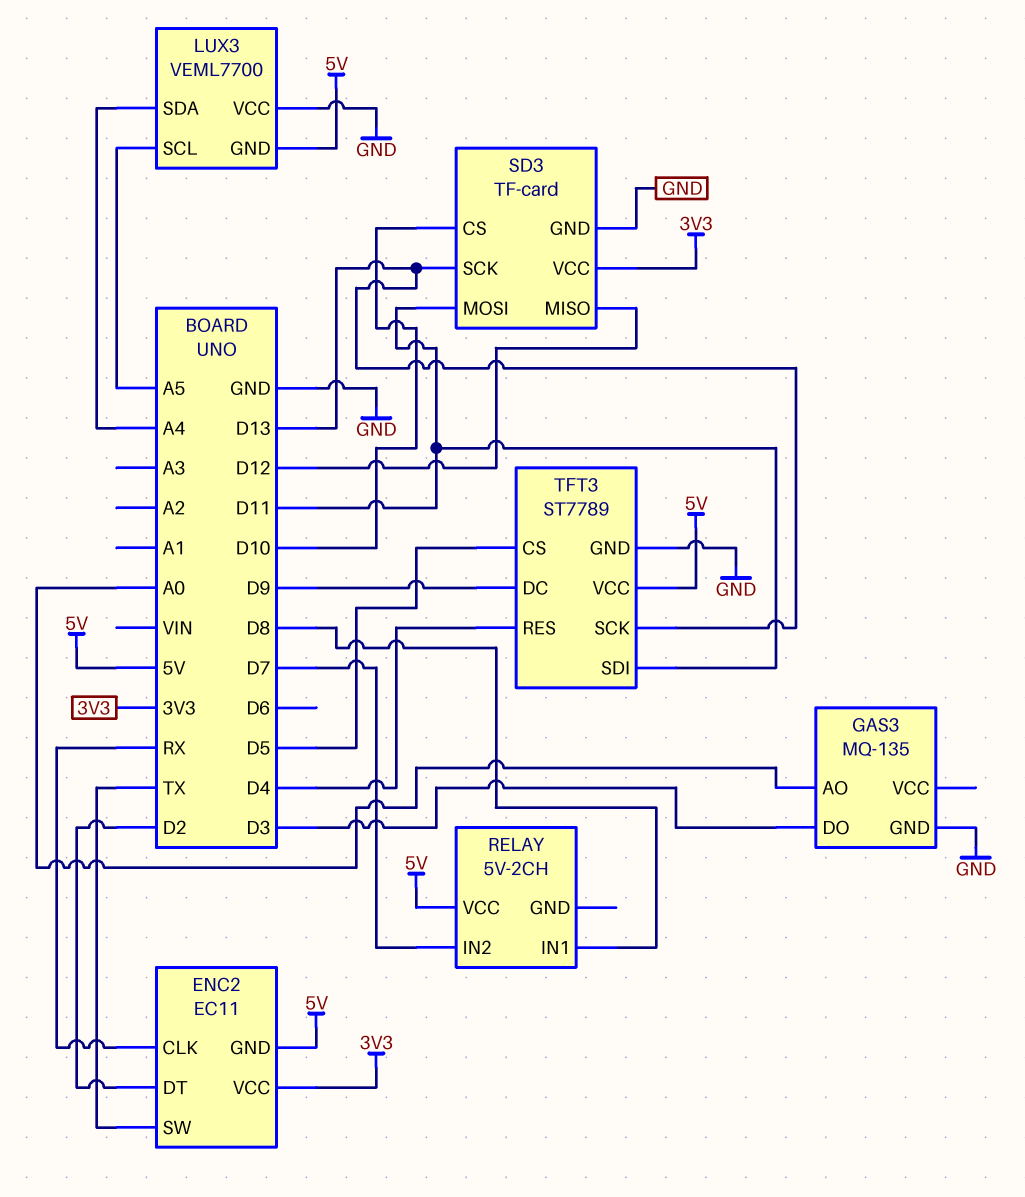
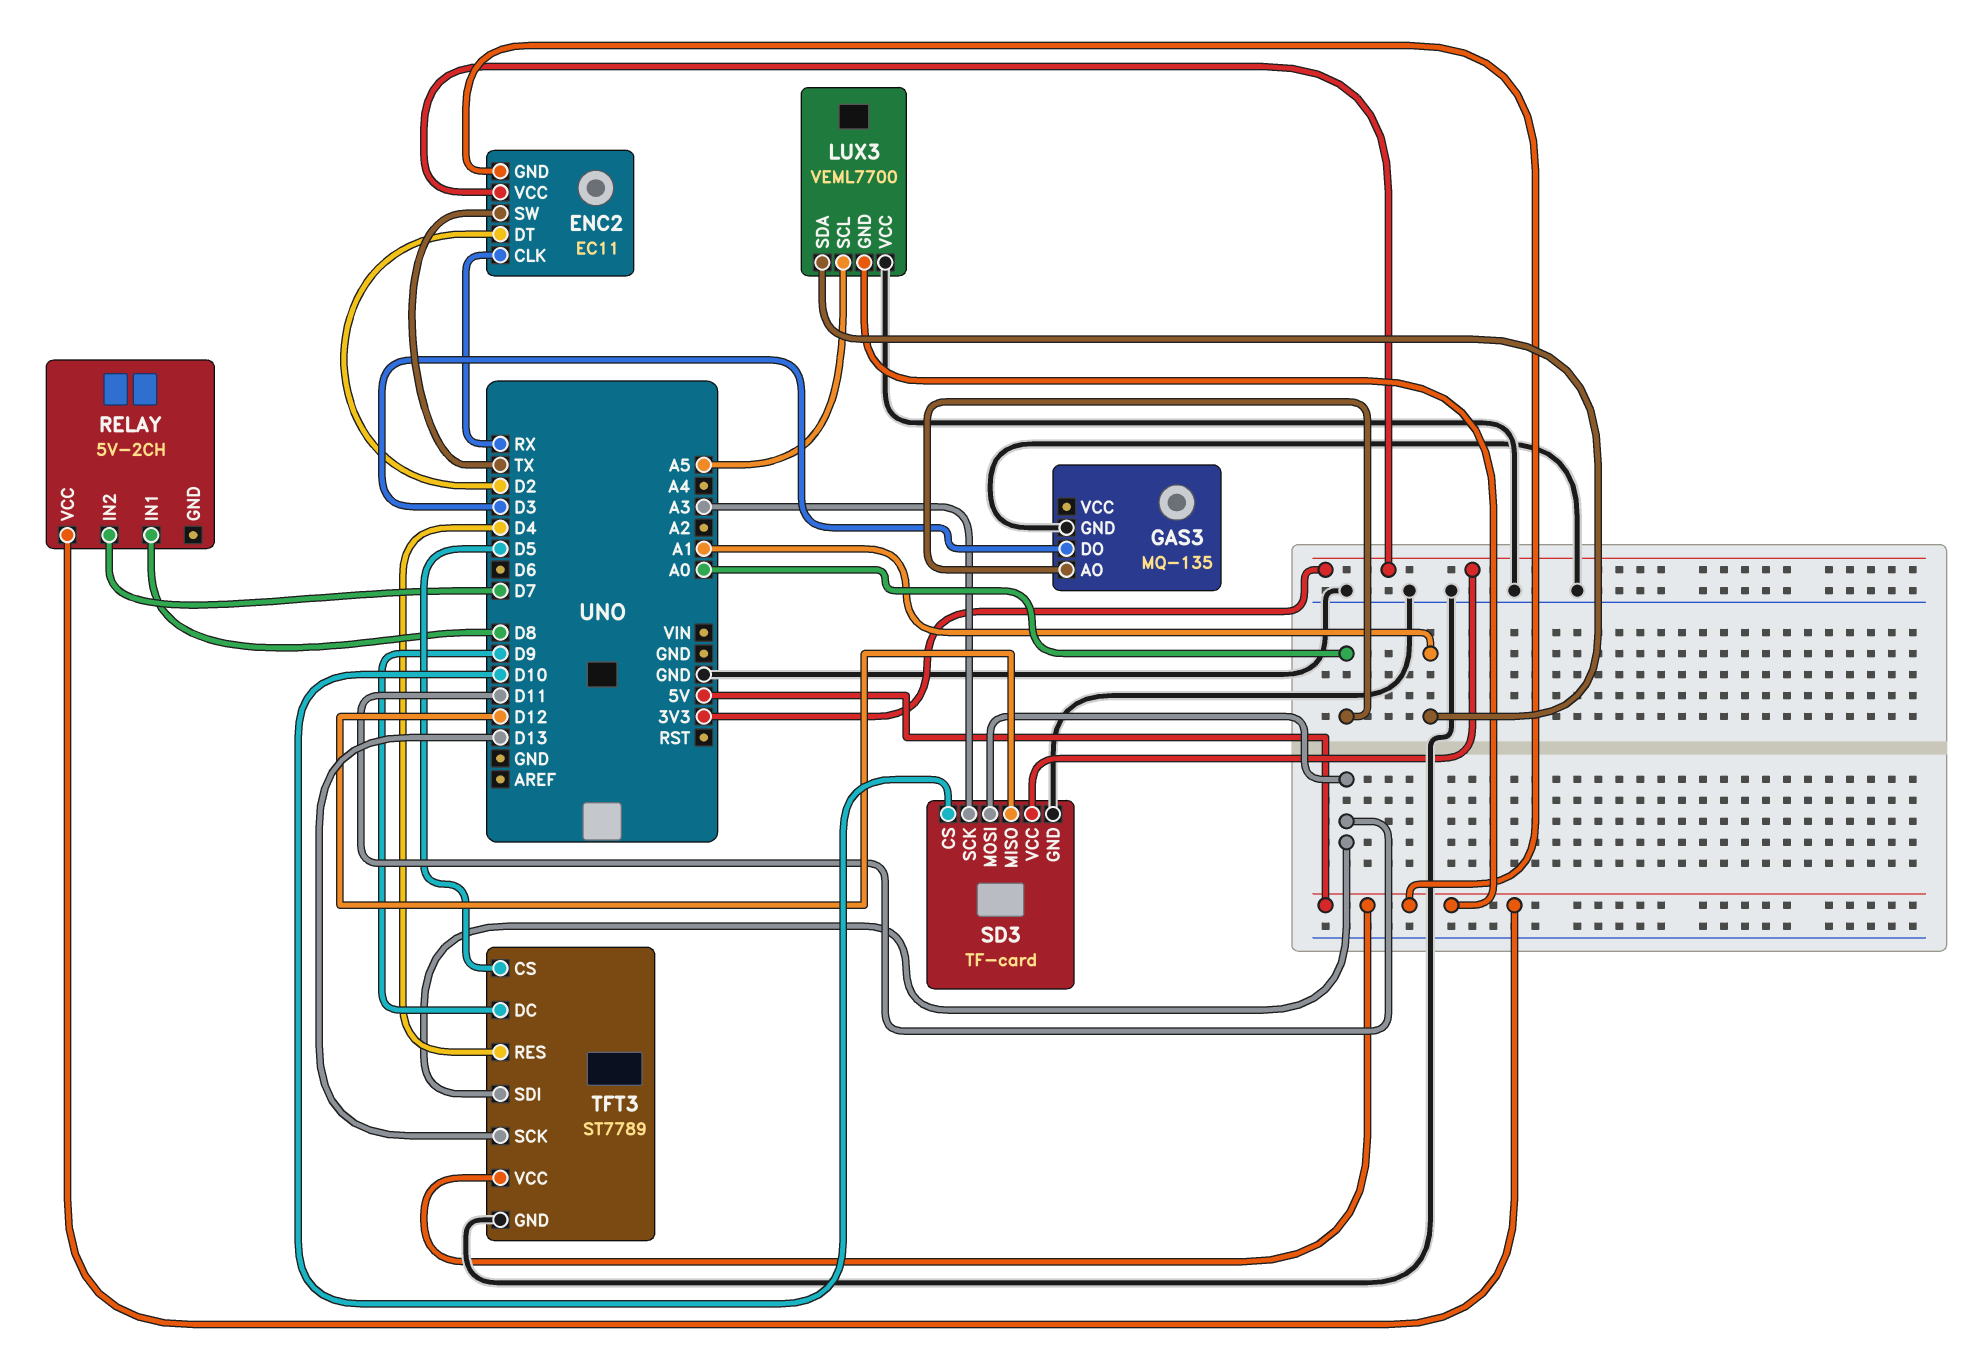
LUX3 pin SDA: A4 -> A1
SD3 pin SCK: D13 -> A3

